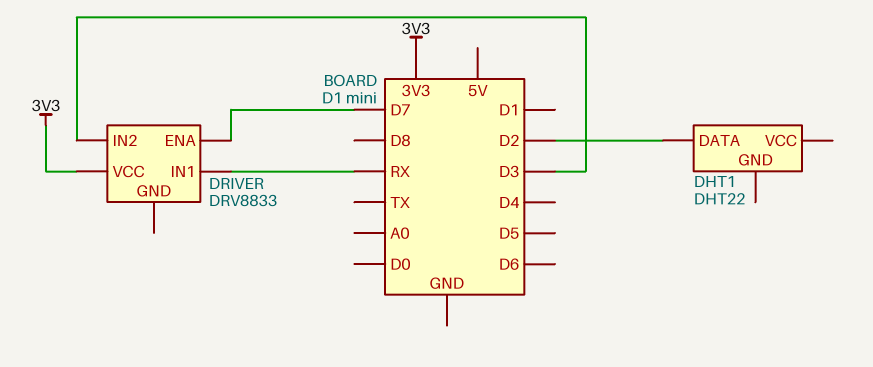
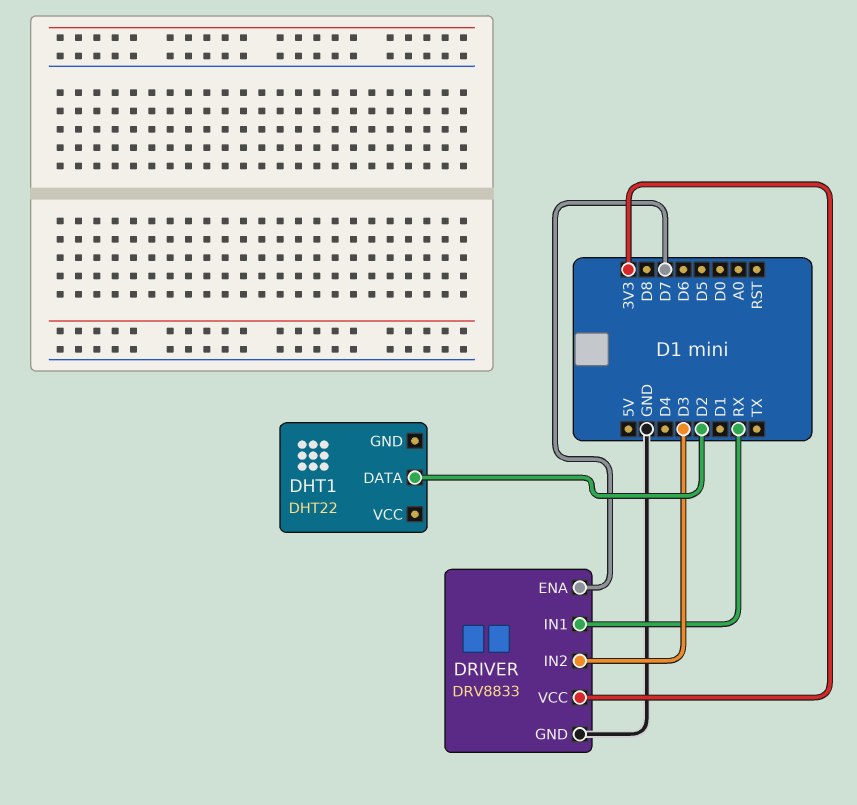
DRIVER pin GND: none -> GND

